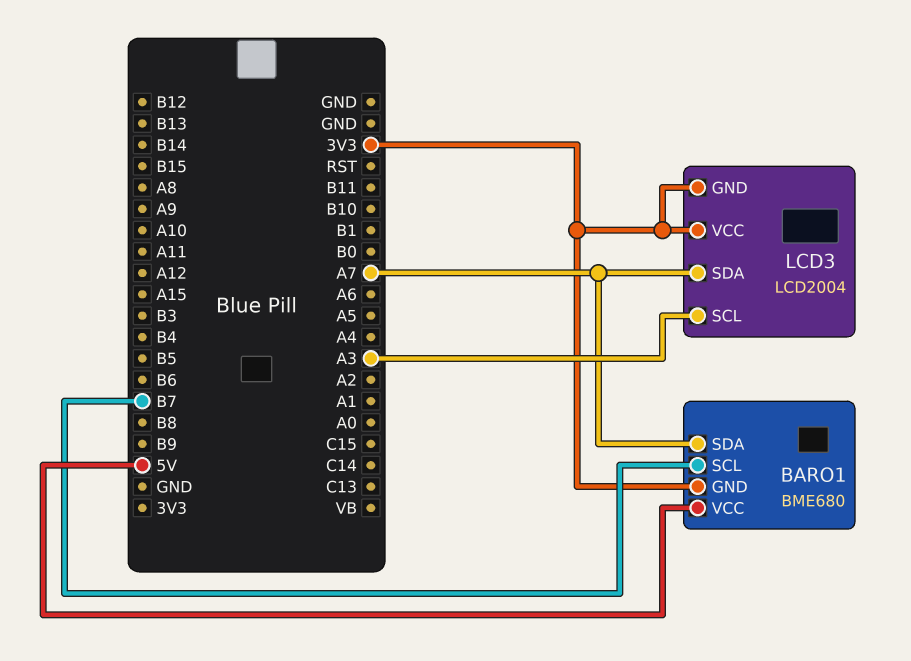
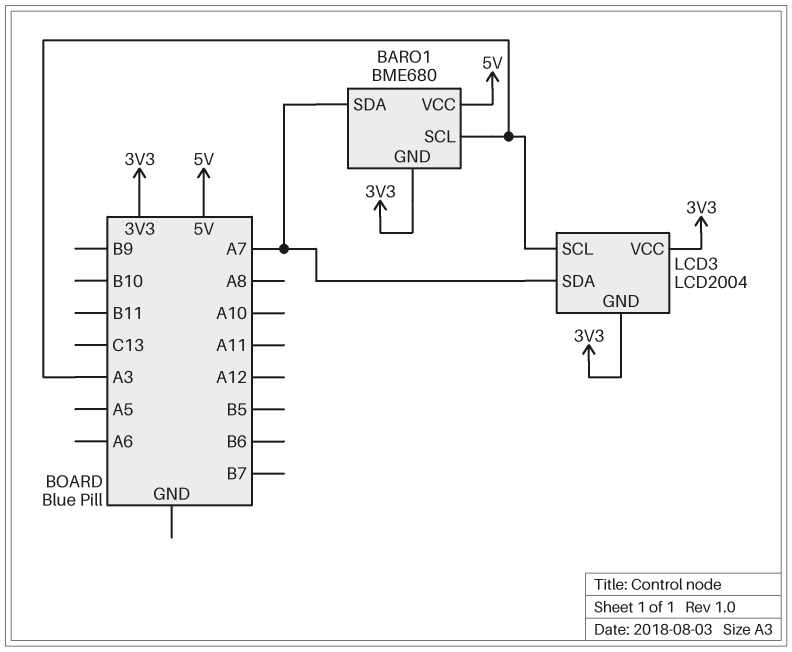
BARO1 pin SCL: B7 -> A3

